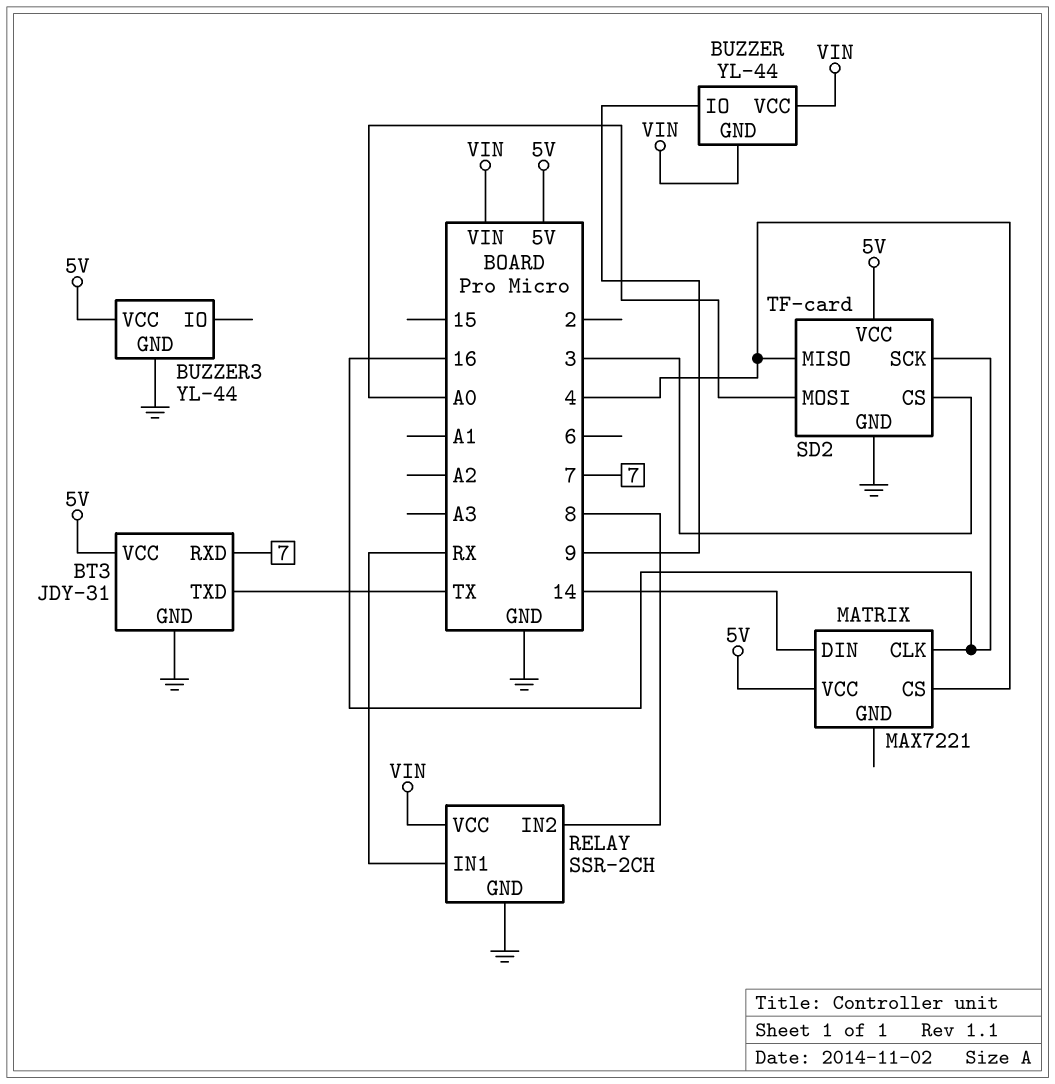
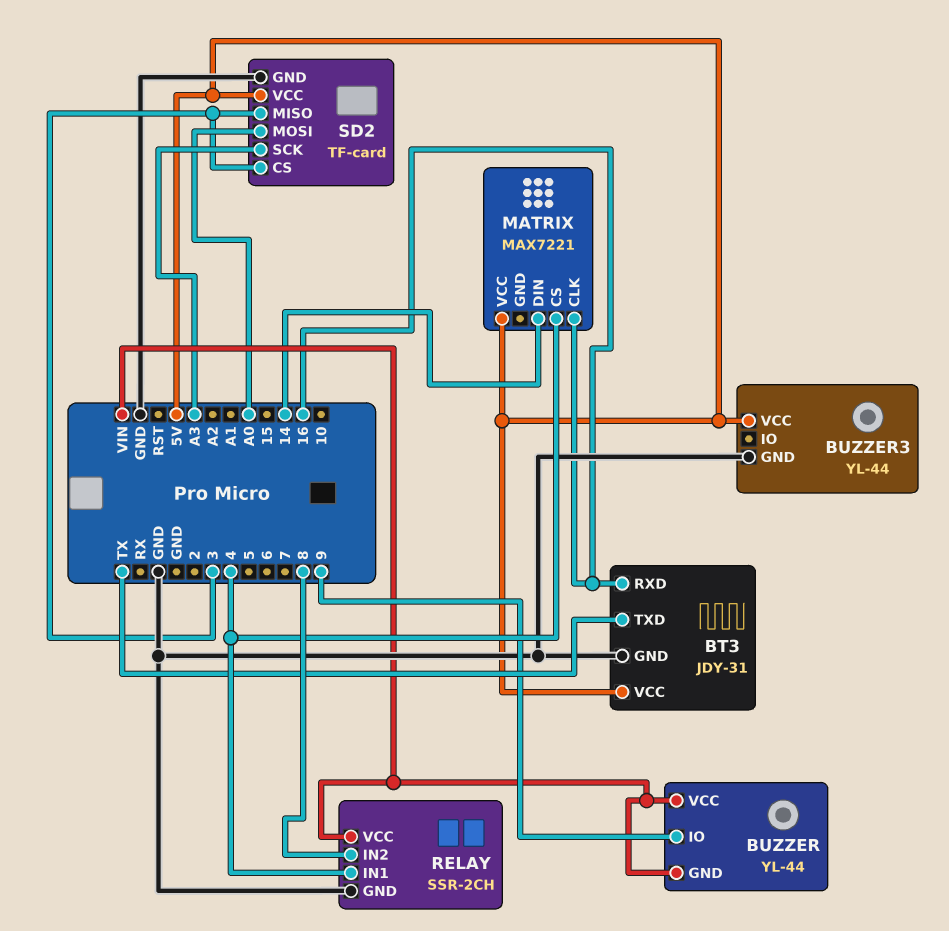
BT3 pin RXD: 7 -> 16
RELAY pin IN1: RX -> 4
SD2 pin MISO: 4 -> 3
SD2 pin SCK: 16 -> A3

